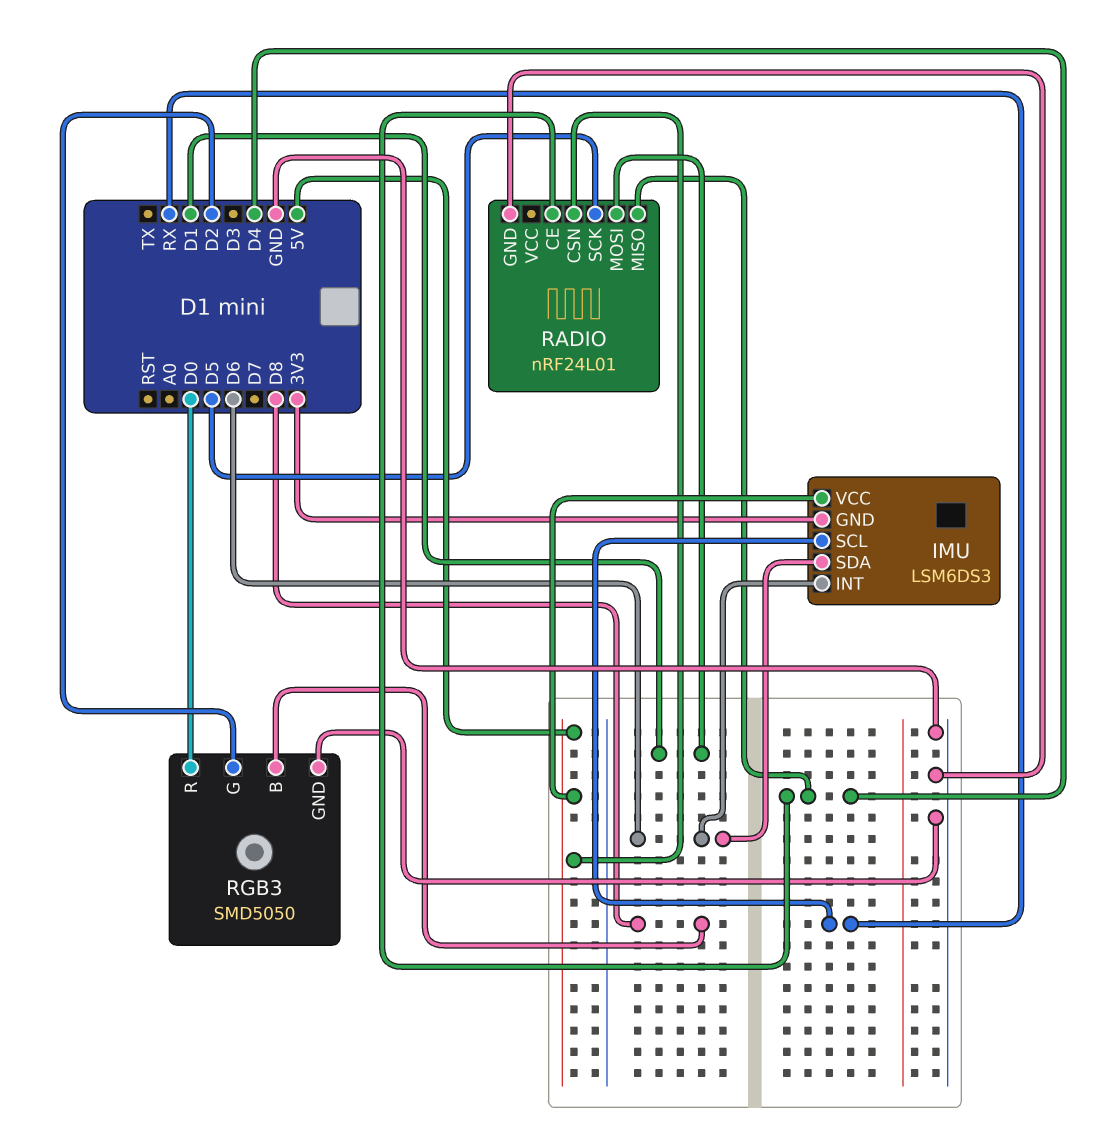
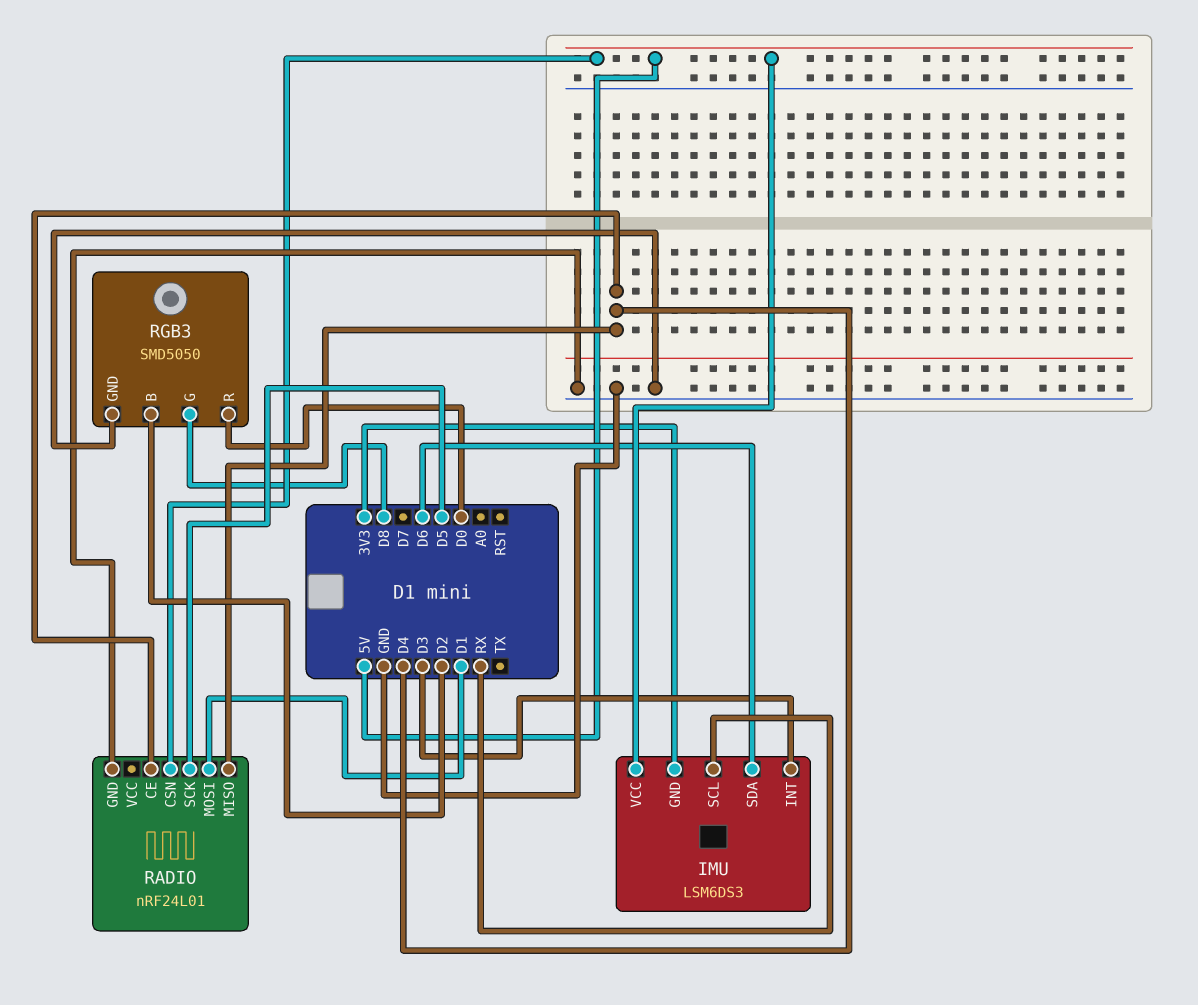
IMU pin INT: D6 -> D3
RGB3 pin B: D8 -> D2
RGB3 pin G: D2 -> D8

